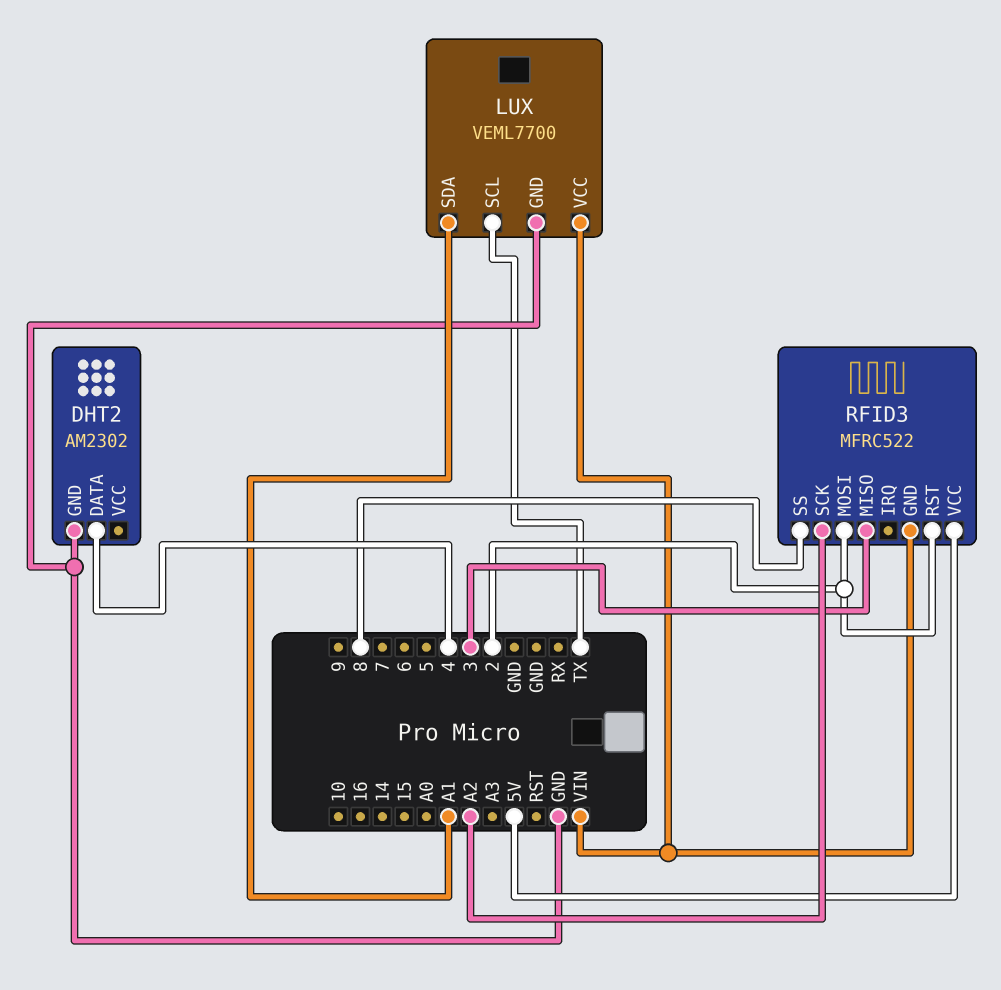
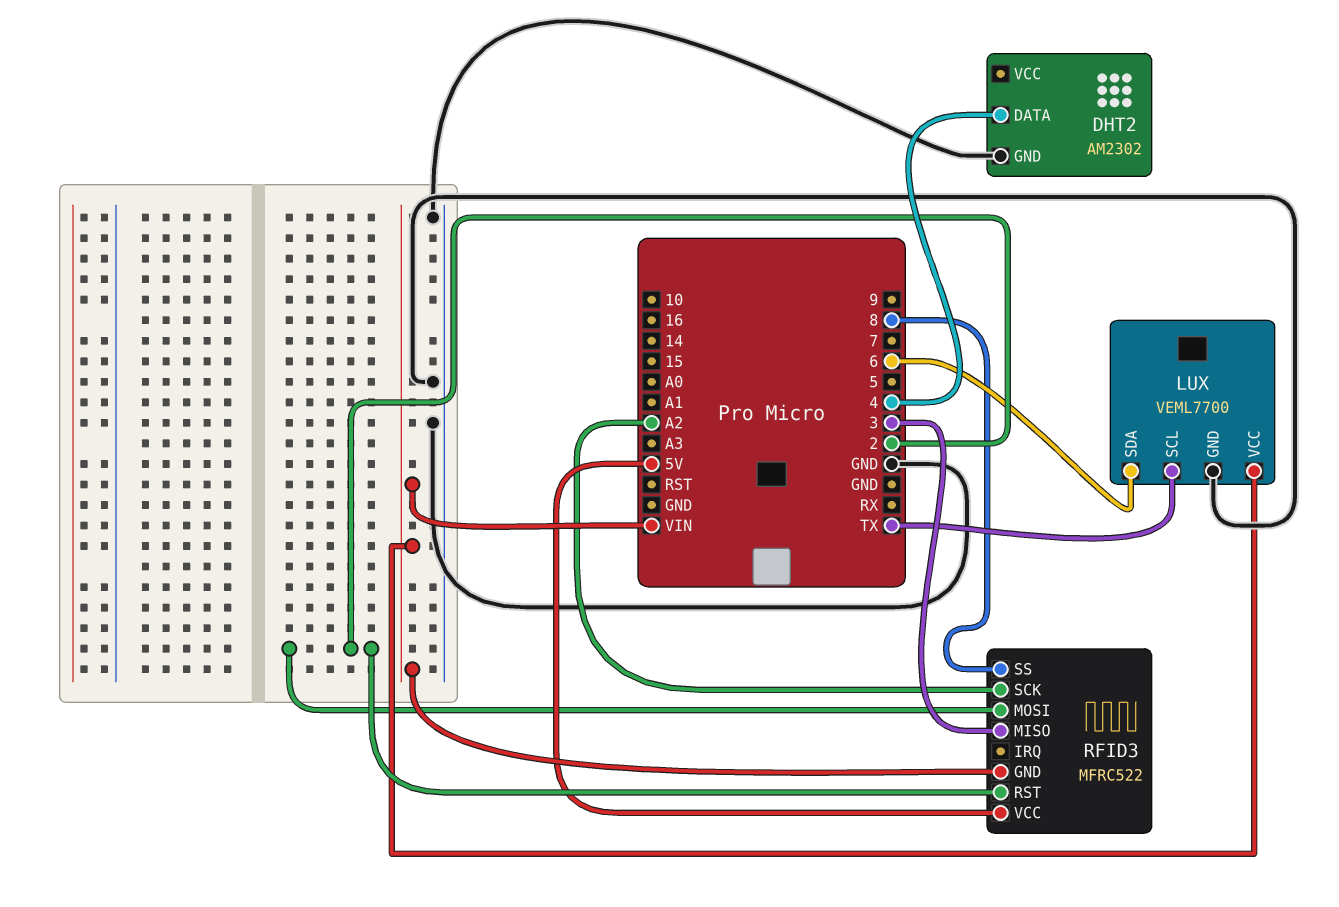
LUX pin SDA: A1 -> 6

